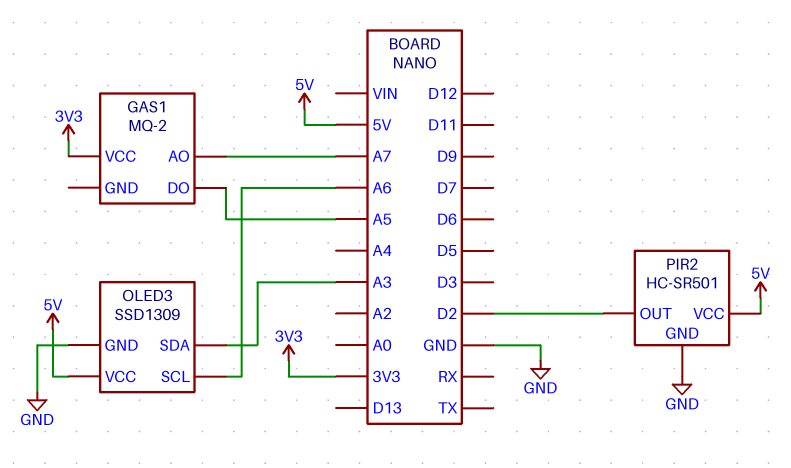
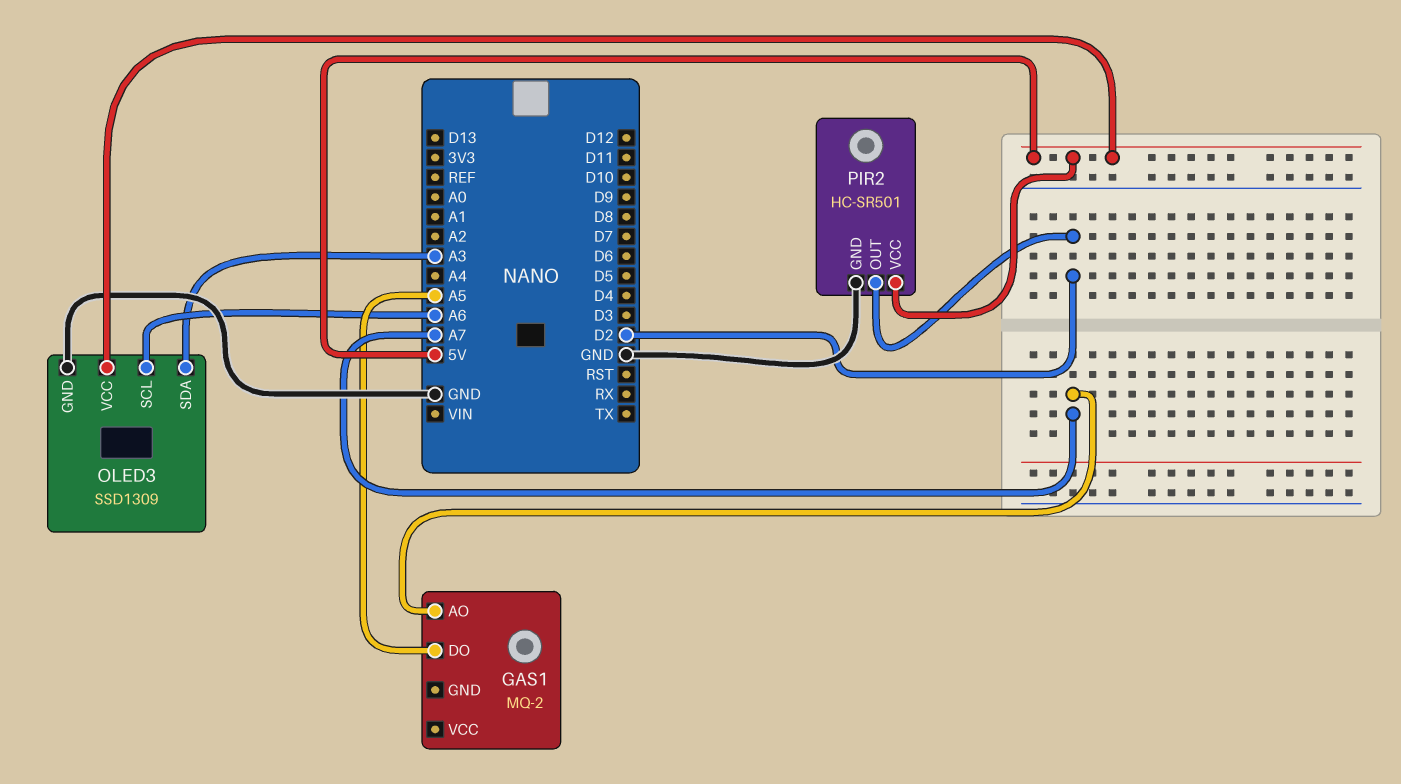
GAS1 pin VCC: 3V3 -> none

